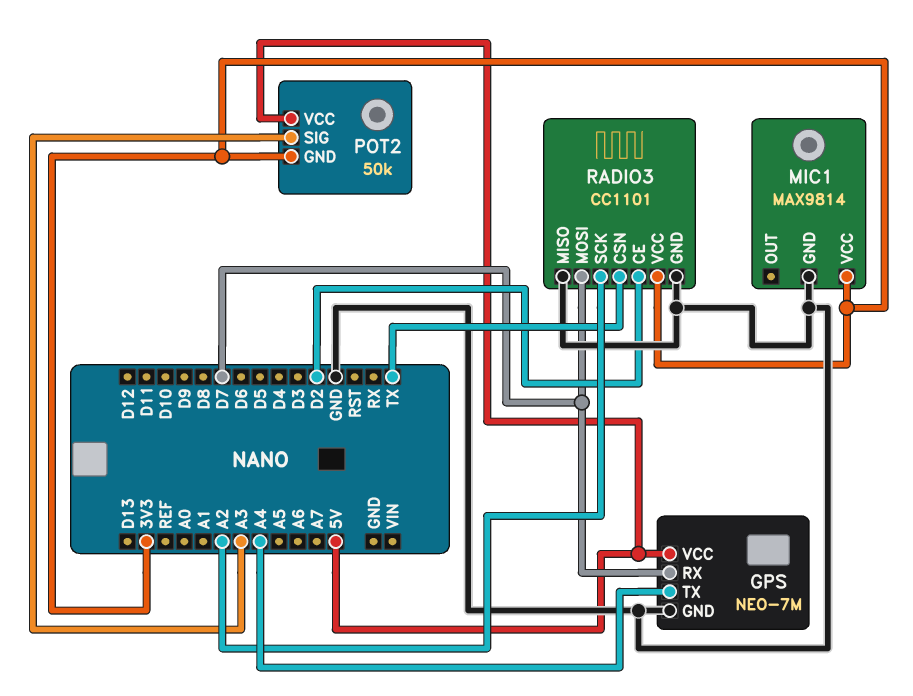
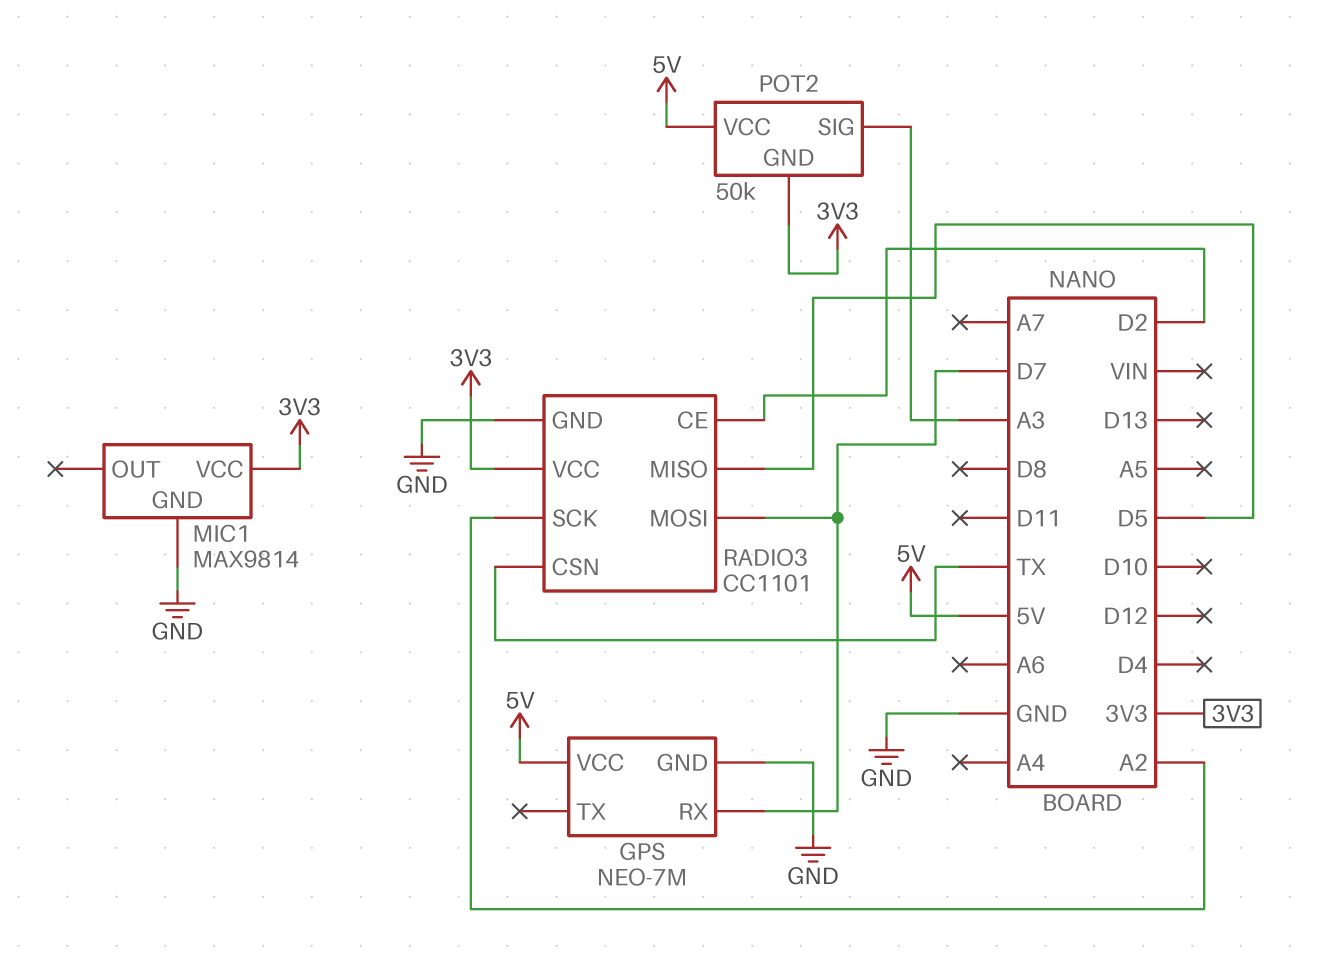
GPS pin TX: A4 -> none
RADIO3 pin MISO: GND -> D5

